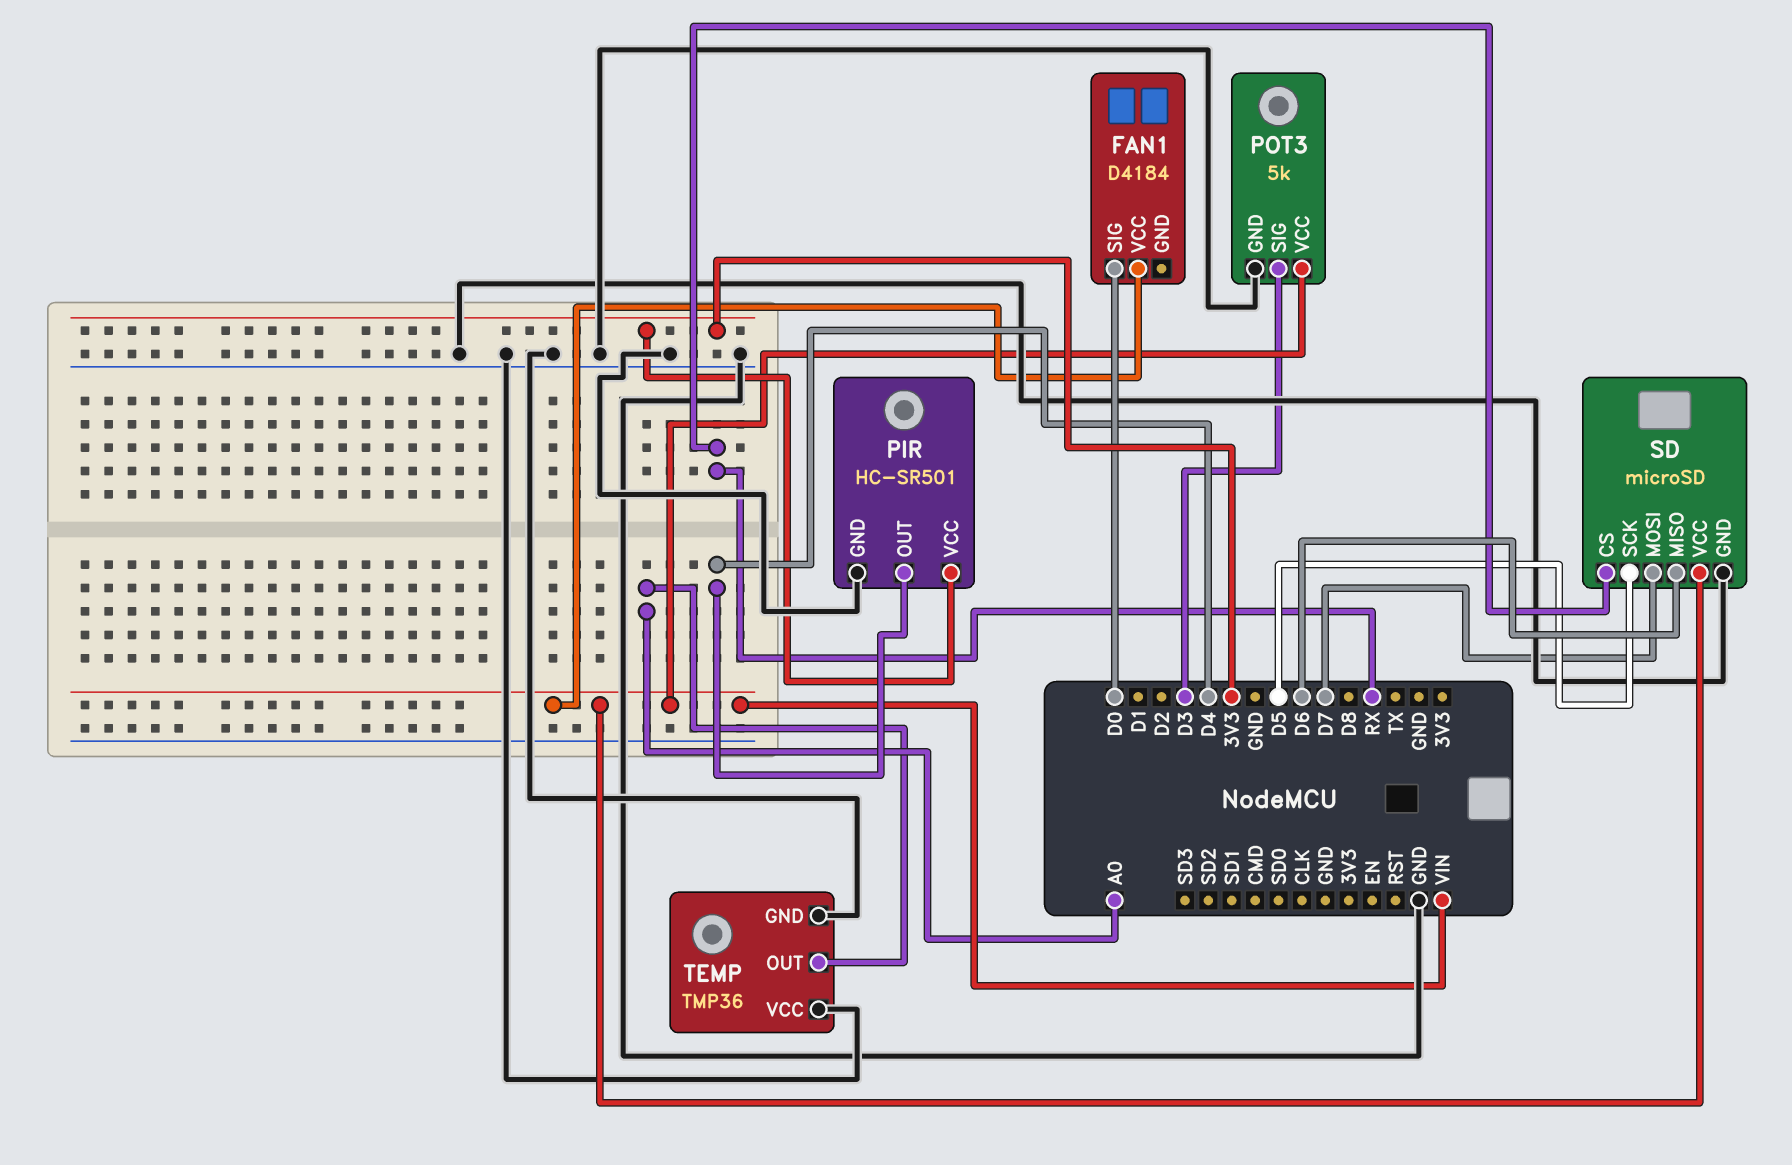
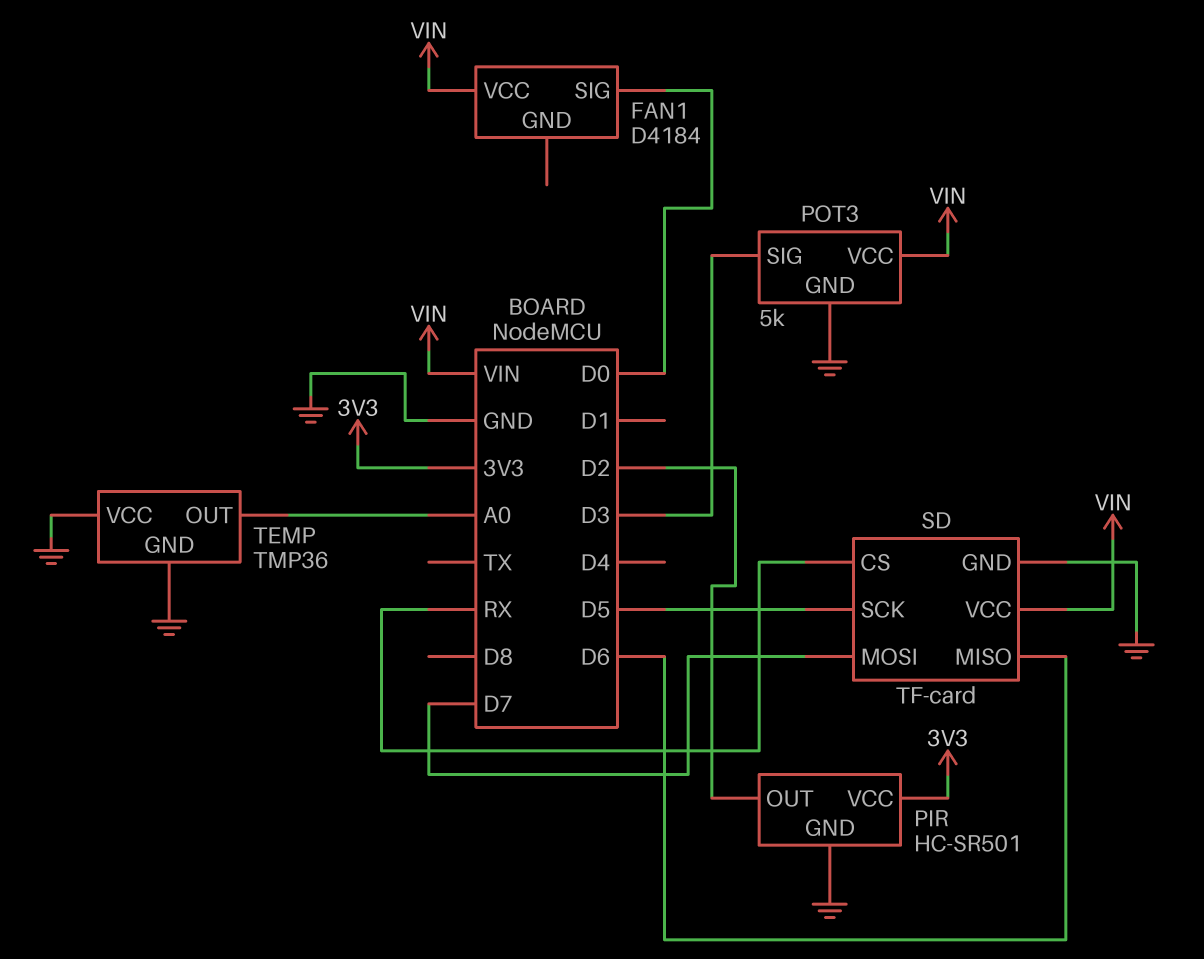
PIR pin OUT: D4 -> D2
SD: microSD -> TF-card

